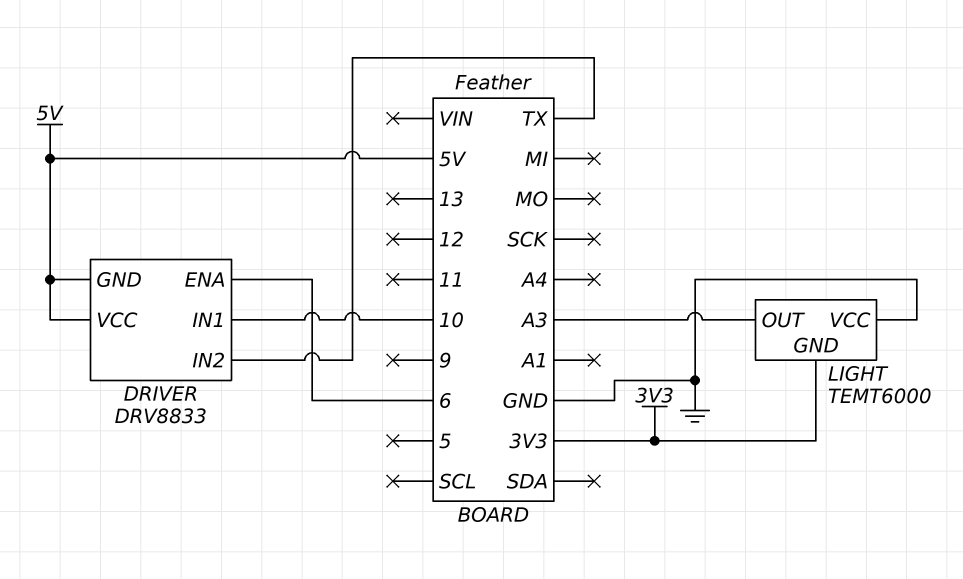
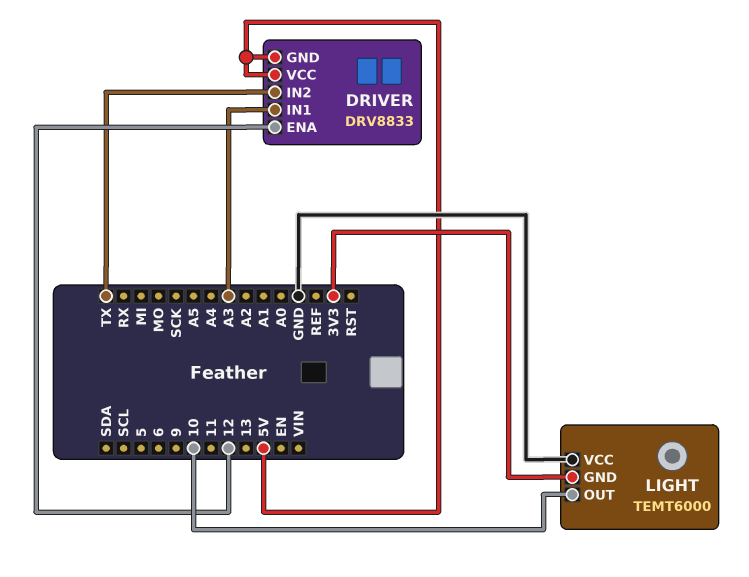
DRIVER pin ENA: 6 -> 12
DRIVER pin IN1: 10 -> A3
LIGHT pin OUT: A3 -> 10

